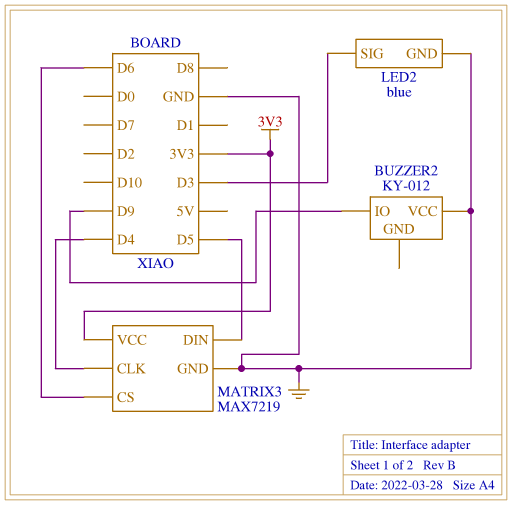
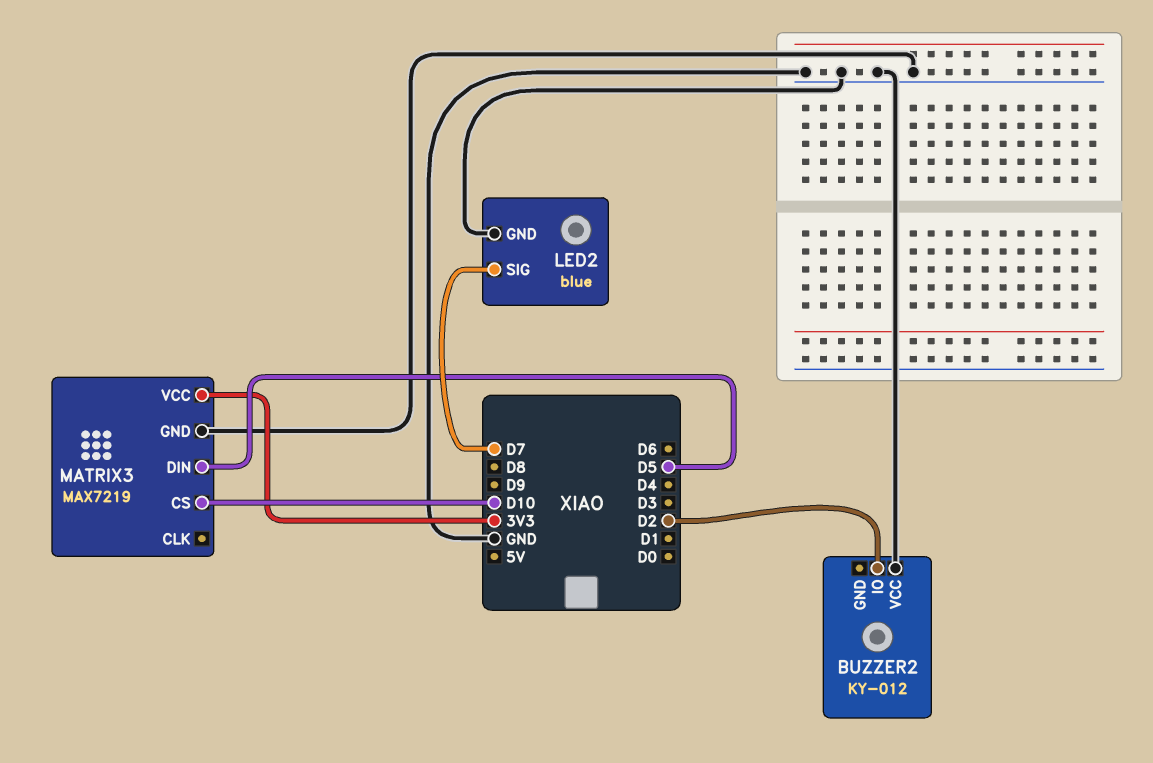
BUZZER2 pin IO: D9 -> D2
LED2 pin SIG: D3 -> D7
MATRIX3 pin CLK: D4 -> none
MATRIX3 pin CS: D6 -> D10

